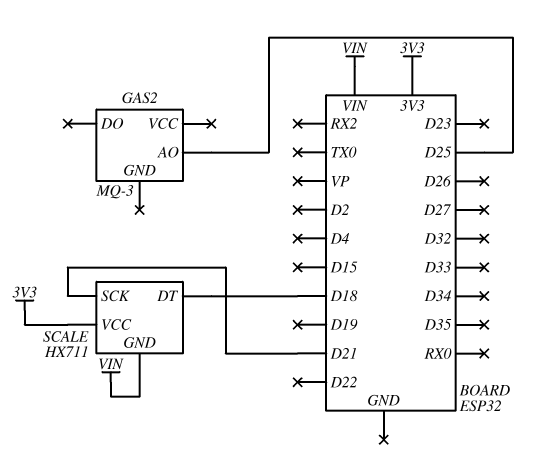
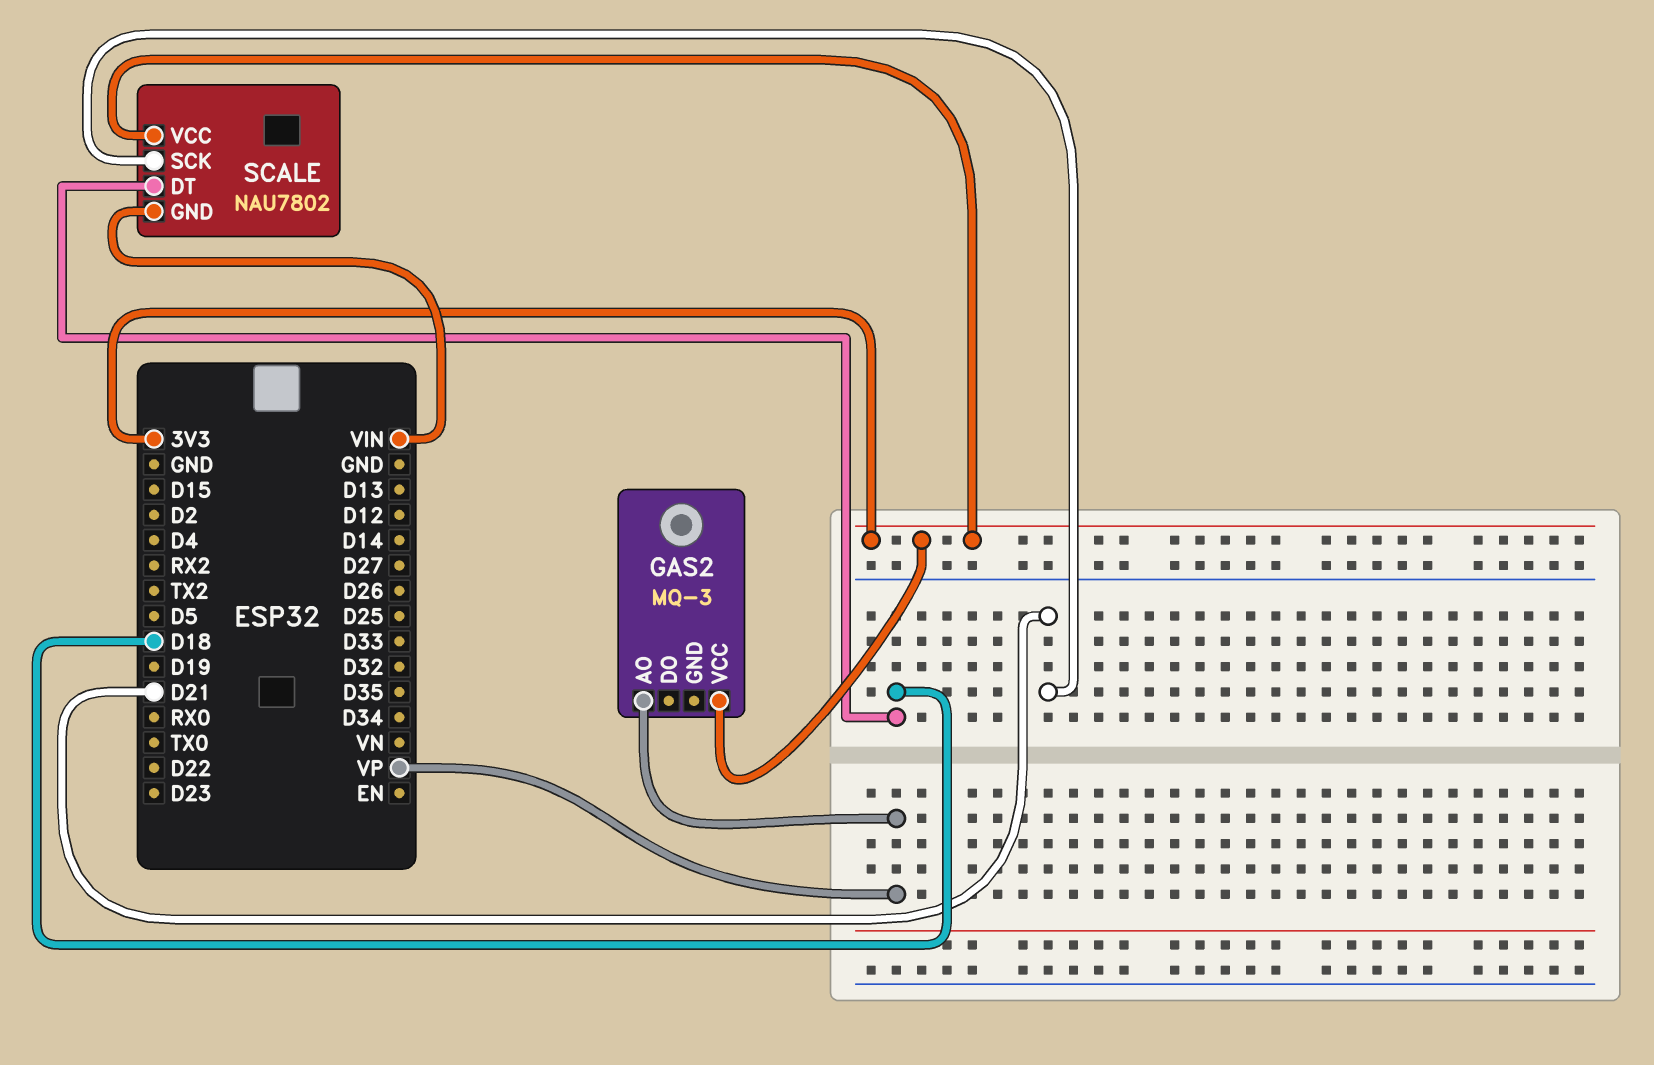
GAS2 pin AO: D25 -> VP
GAS2 pin VCC: none -> 3V3
SCALE: HX711 -> NAU7802

